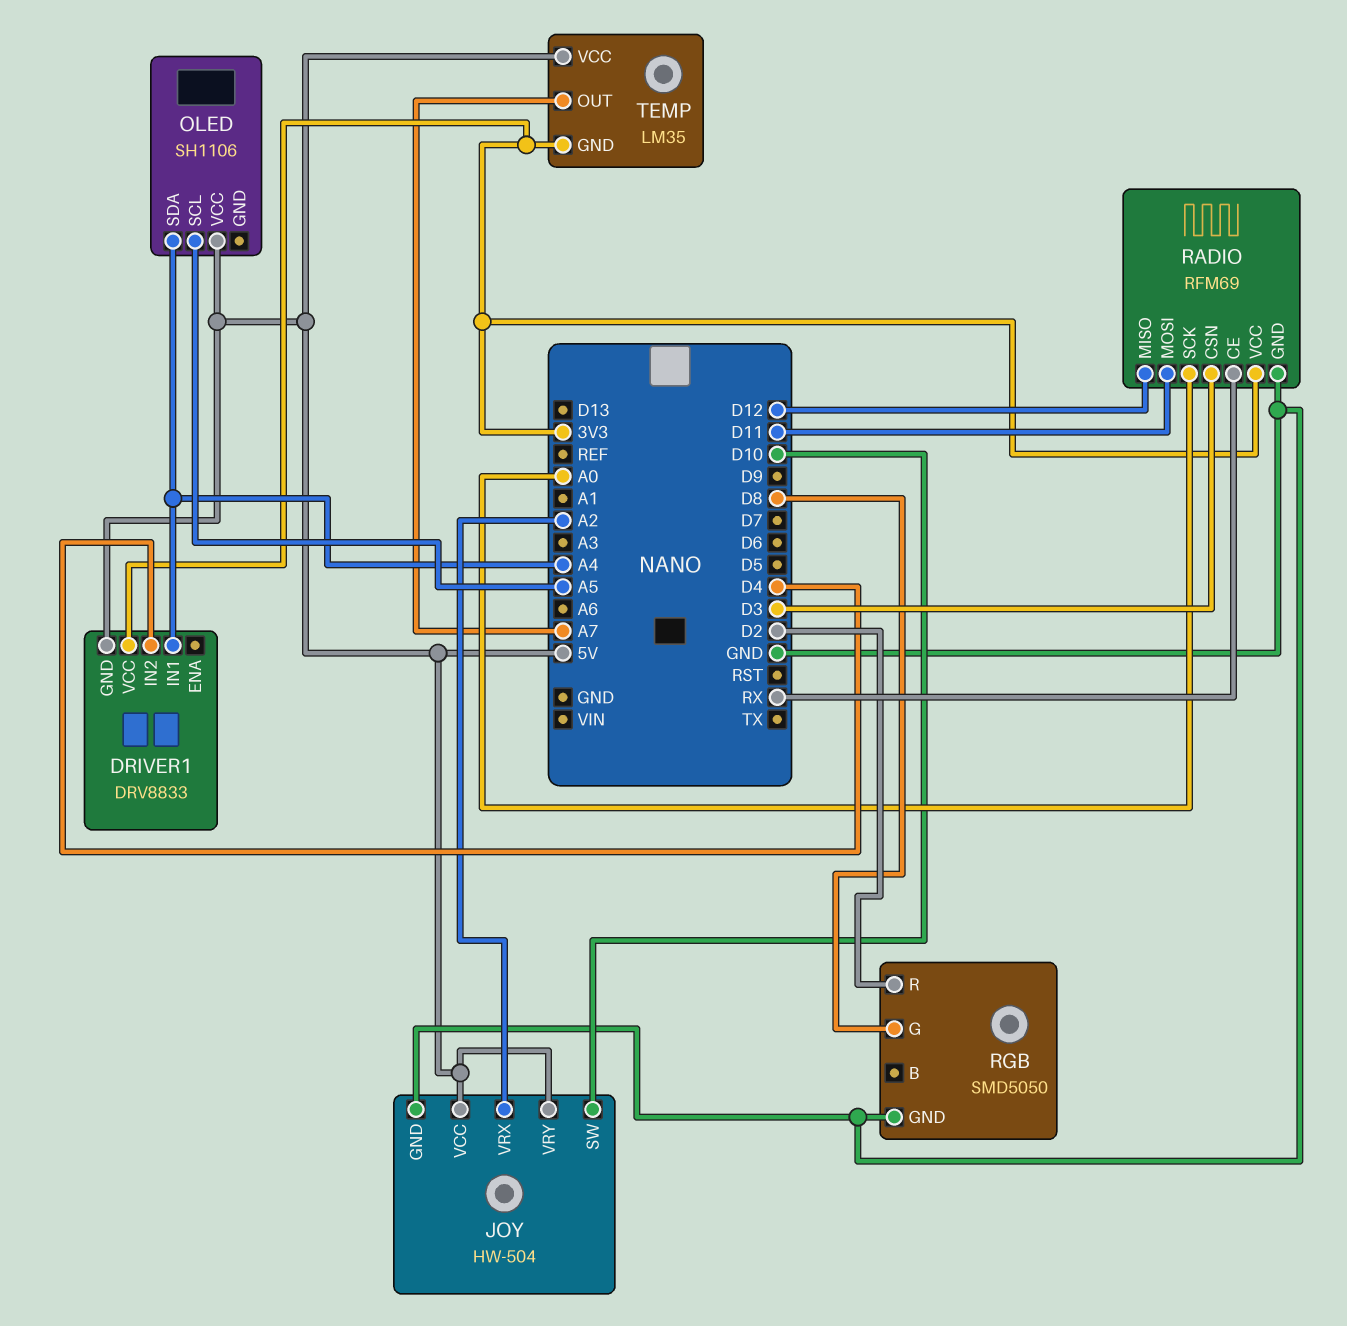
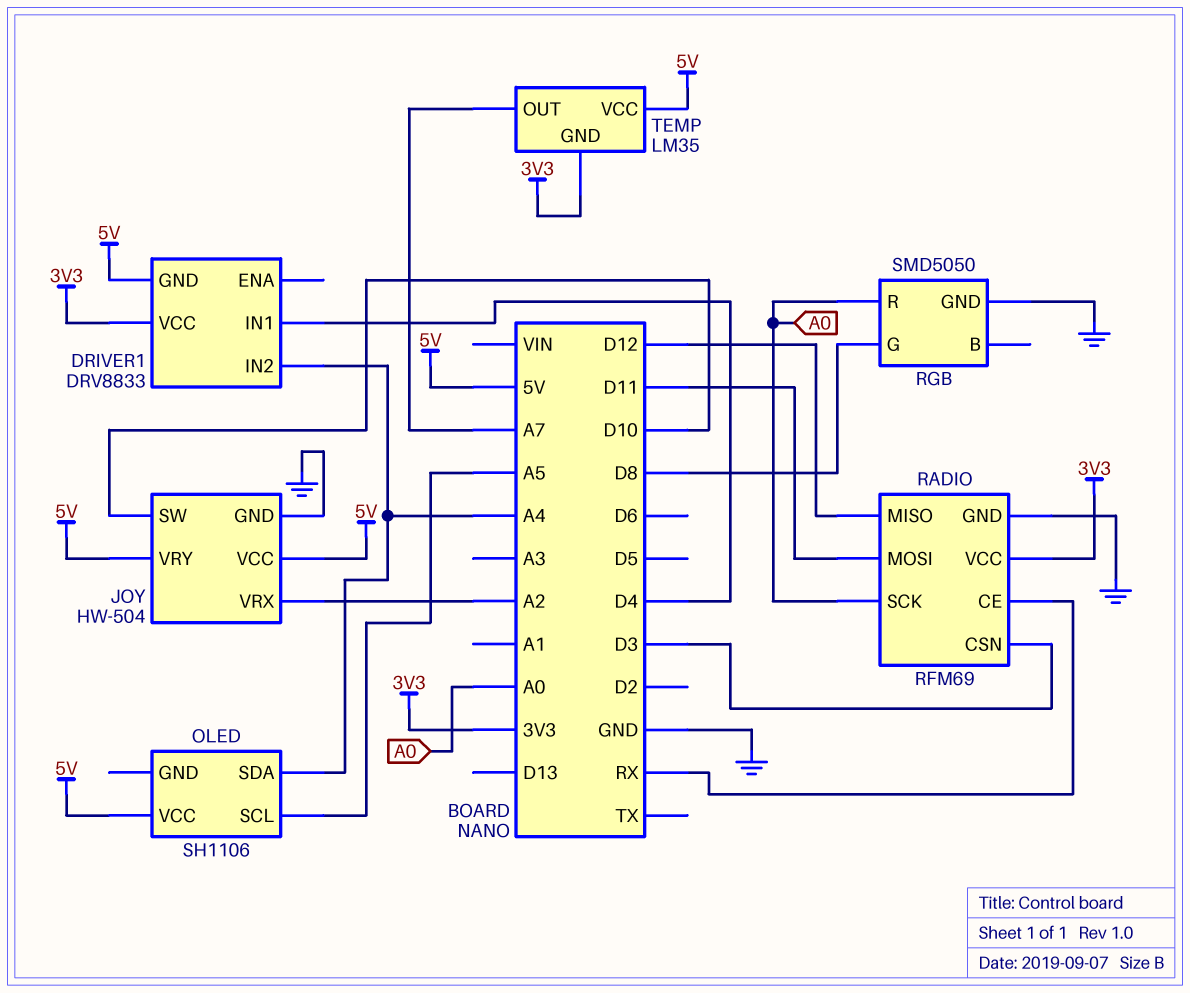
DRIVER1 pin IN1: A4 -> D4
DRIVER1 pin IN2: D4 -> A4
RGB pin R: D2 -> A0

